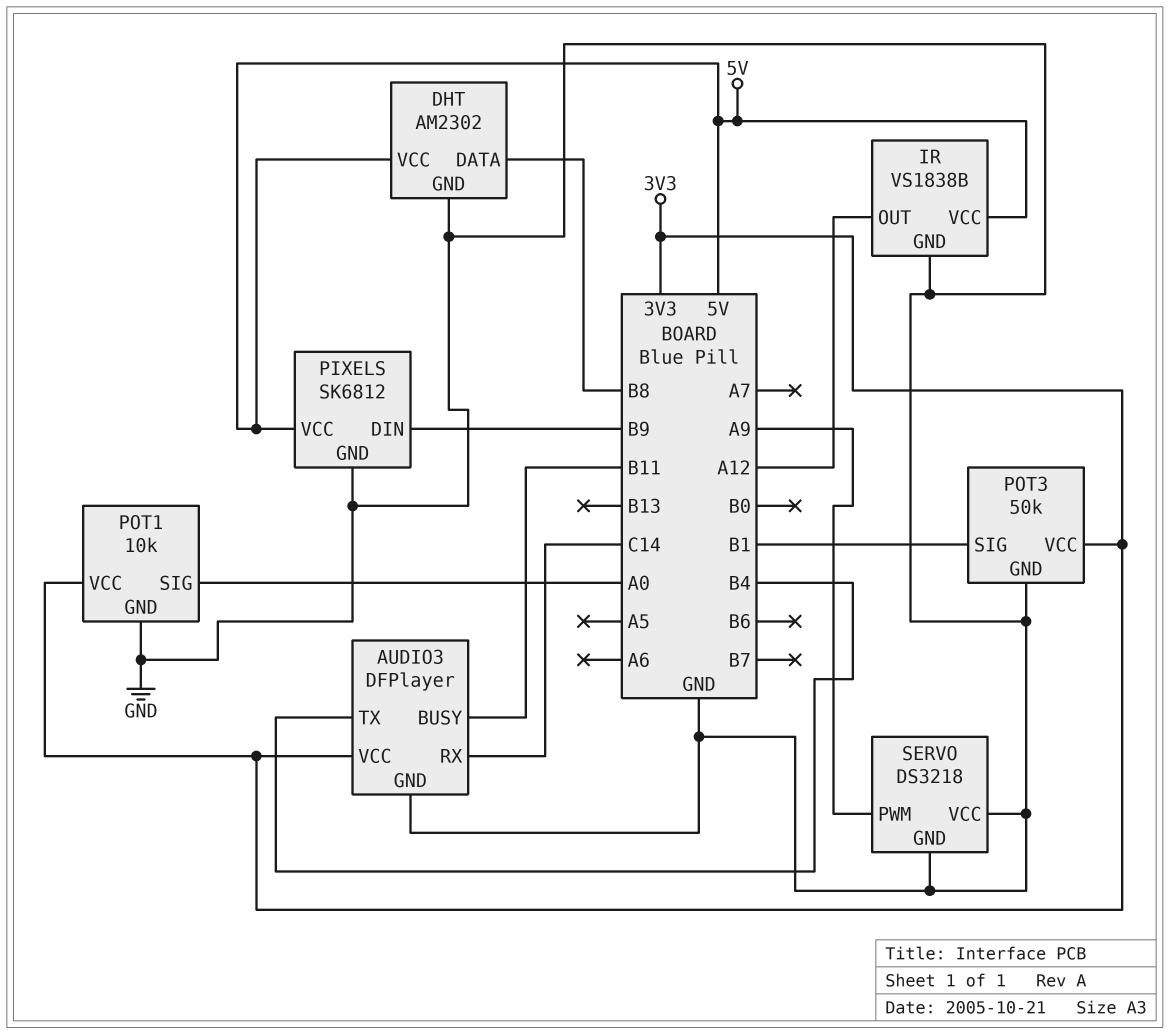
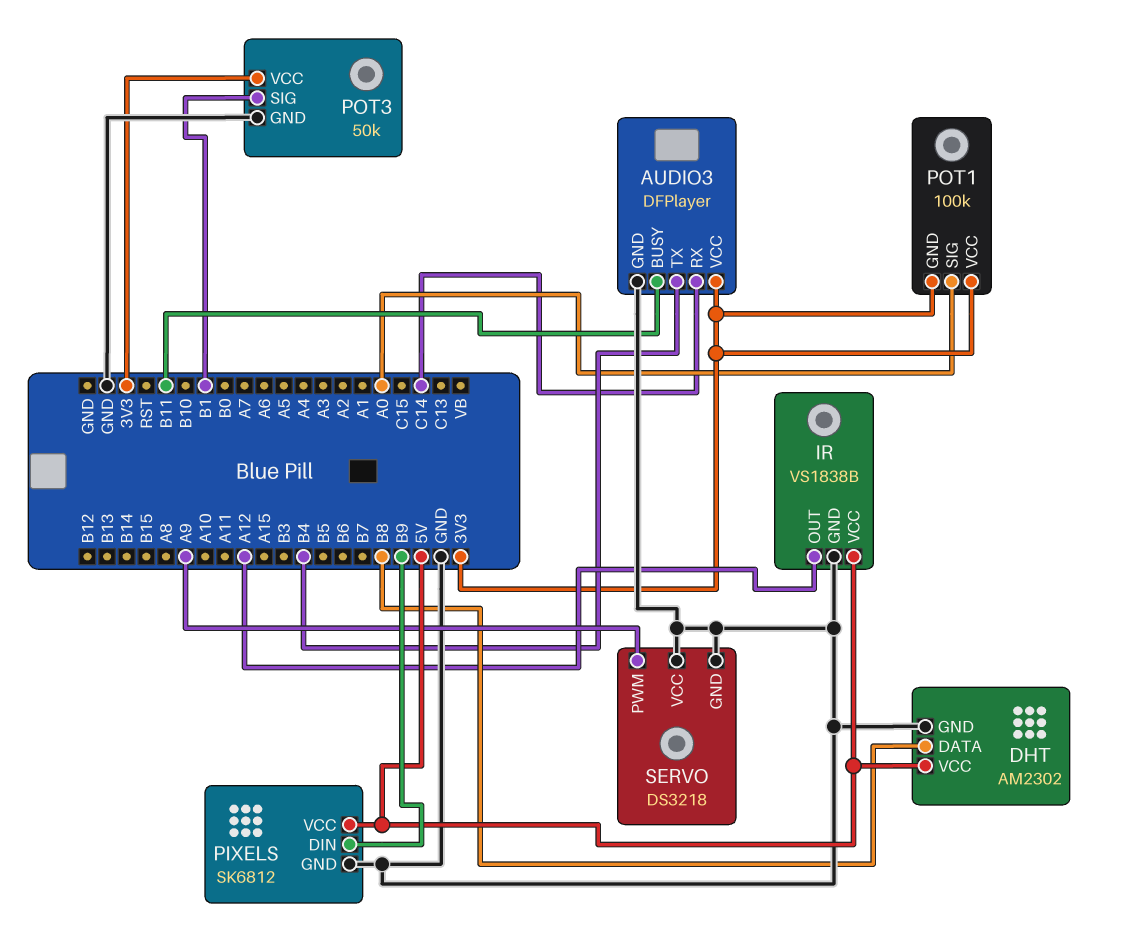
POT1: 10k -> 100k
POT1 pin GND: GND -> 3V3

